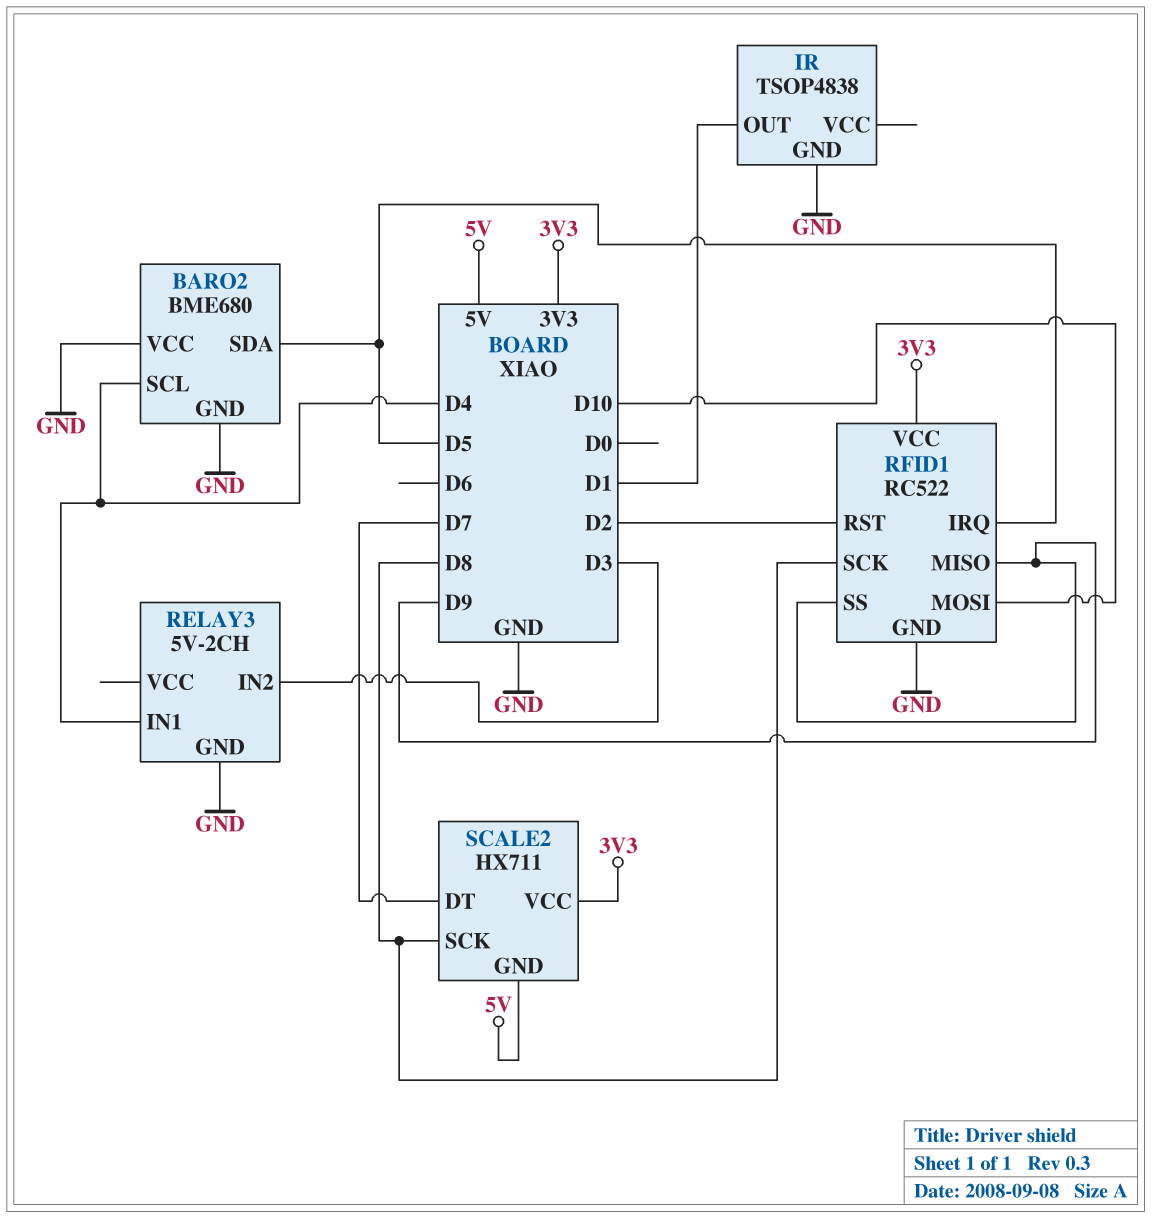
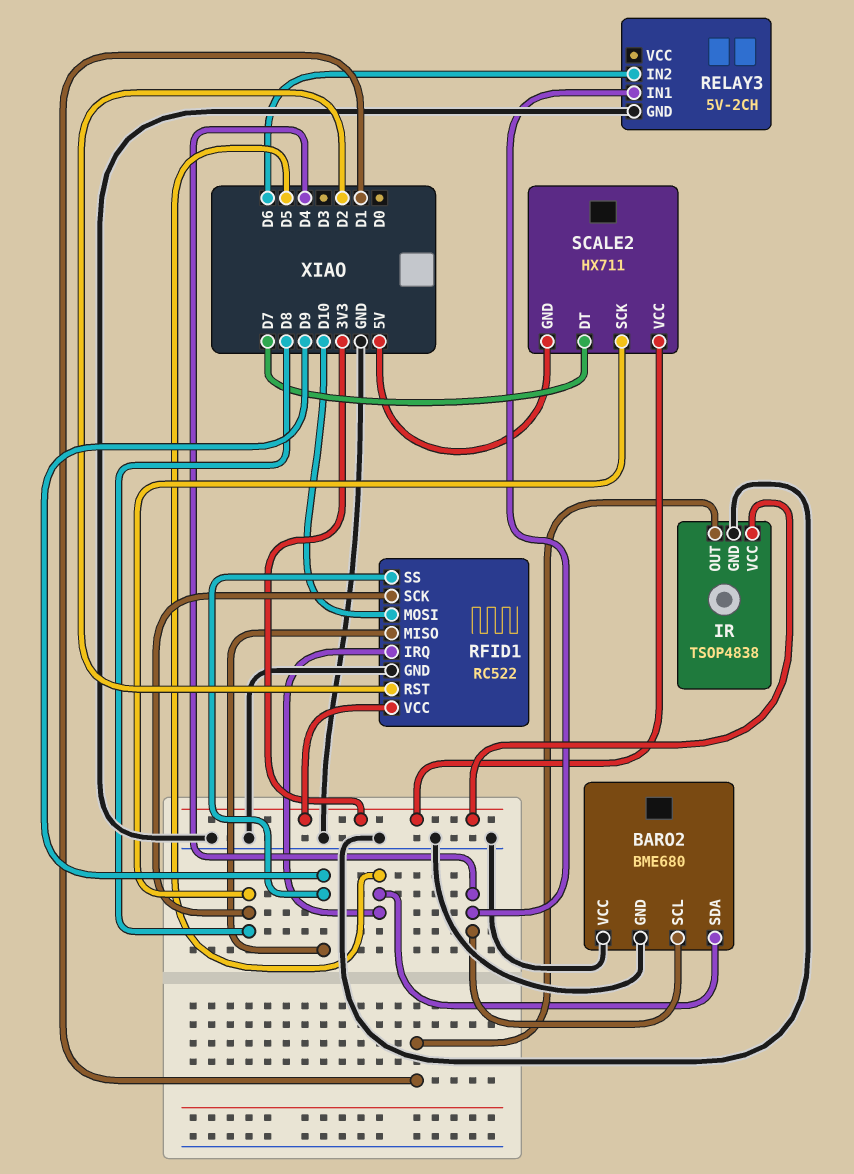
IR pin VCC: none -> 3V3
RELAY3 pin IN2: D3 -> D6

